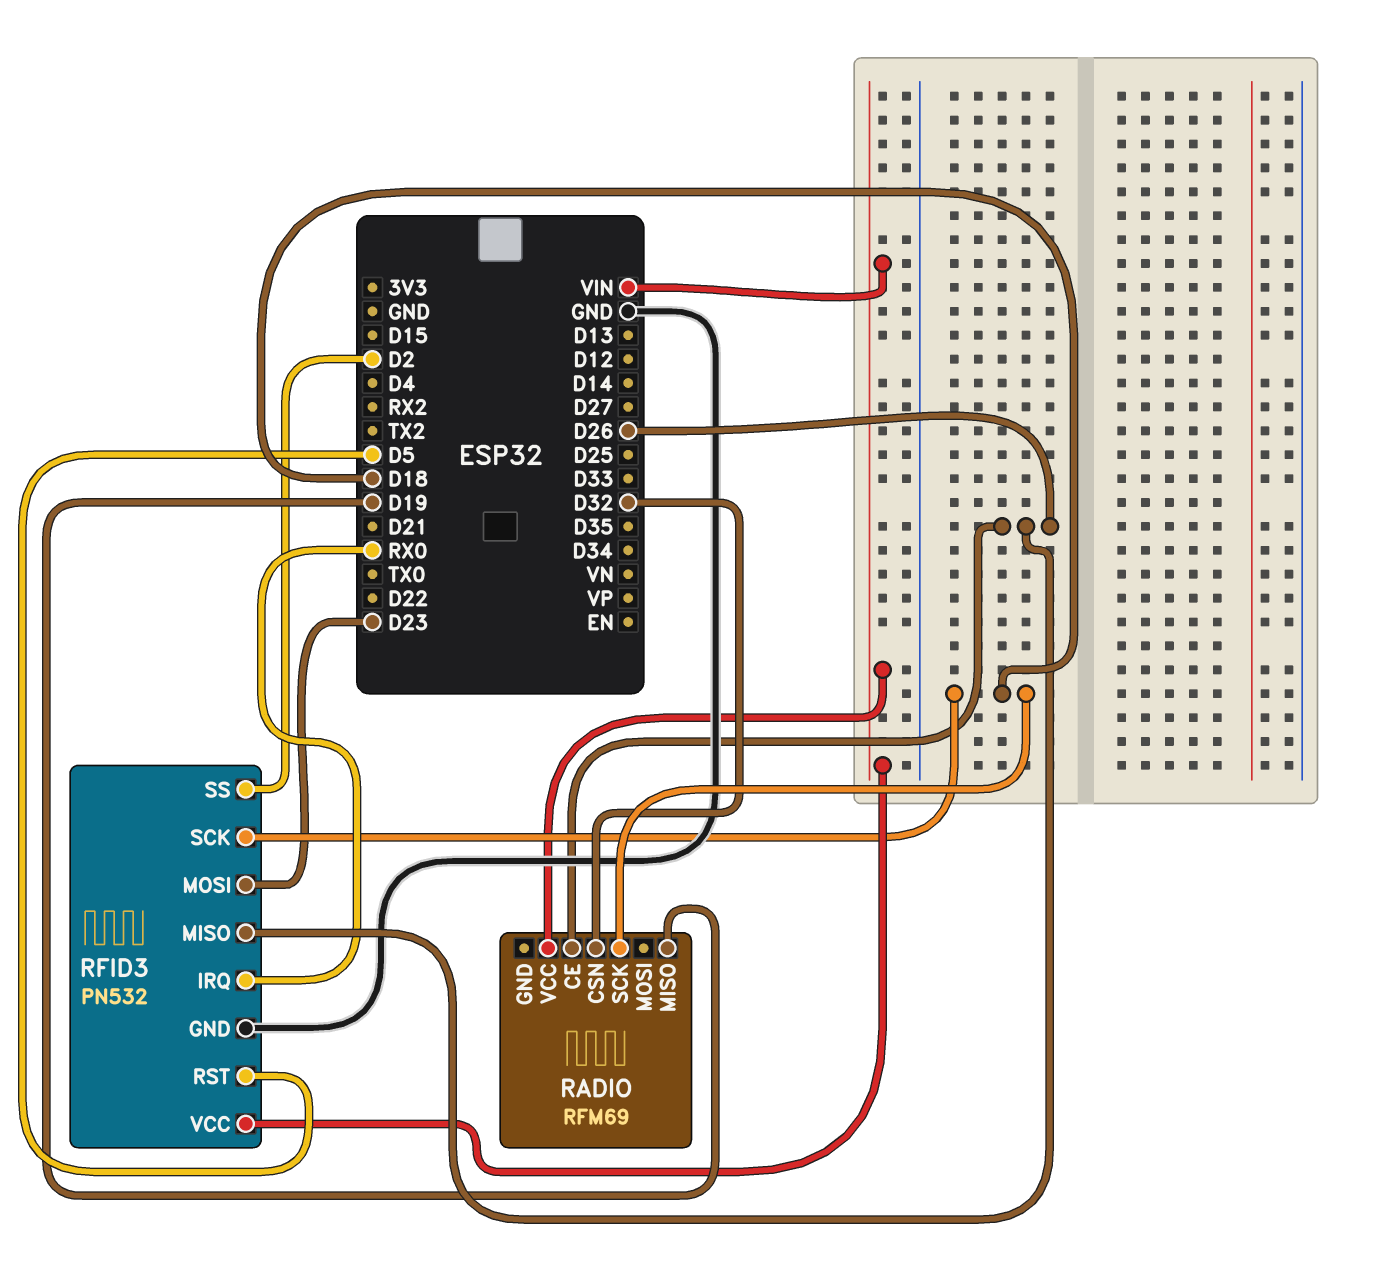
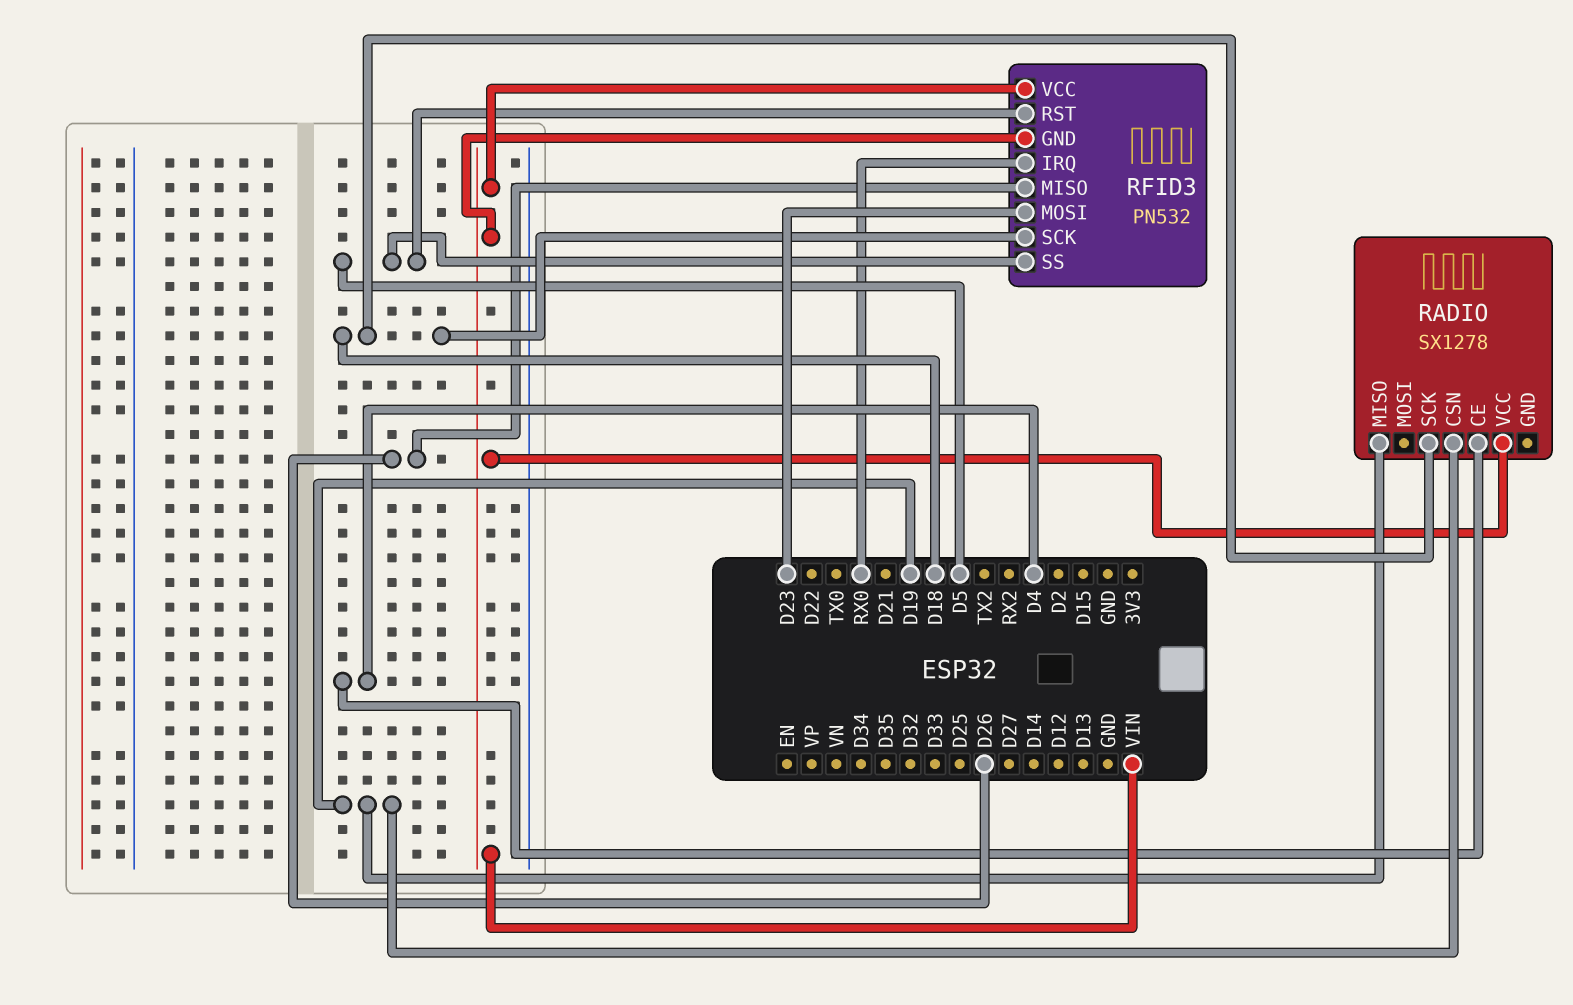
RADIO: RFM69 -> SX1278
RADIO pin CE: D26 -> D4
RADIO pin CSN: D32 -> D19
RFID3 pin GND: GND -> VIN
RFID3 pin SS: D2 -> D5

